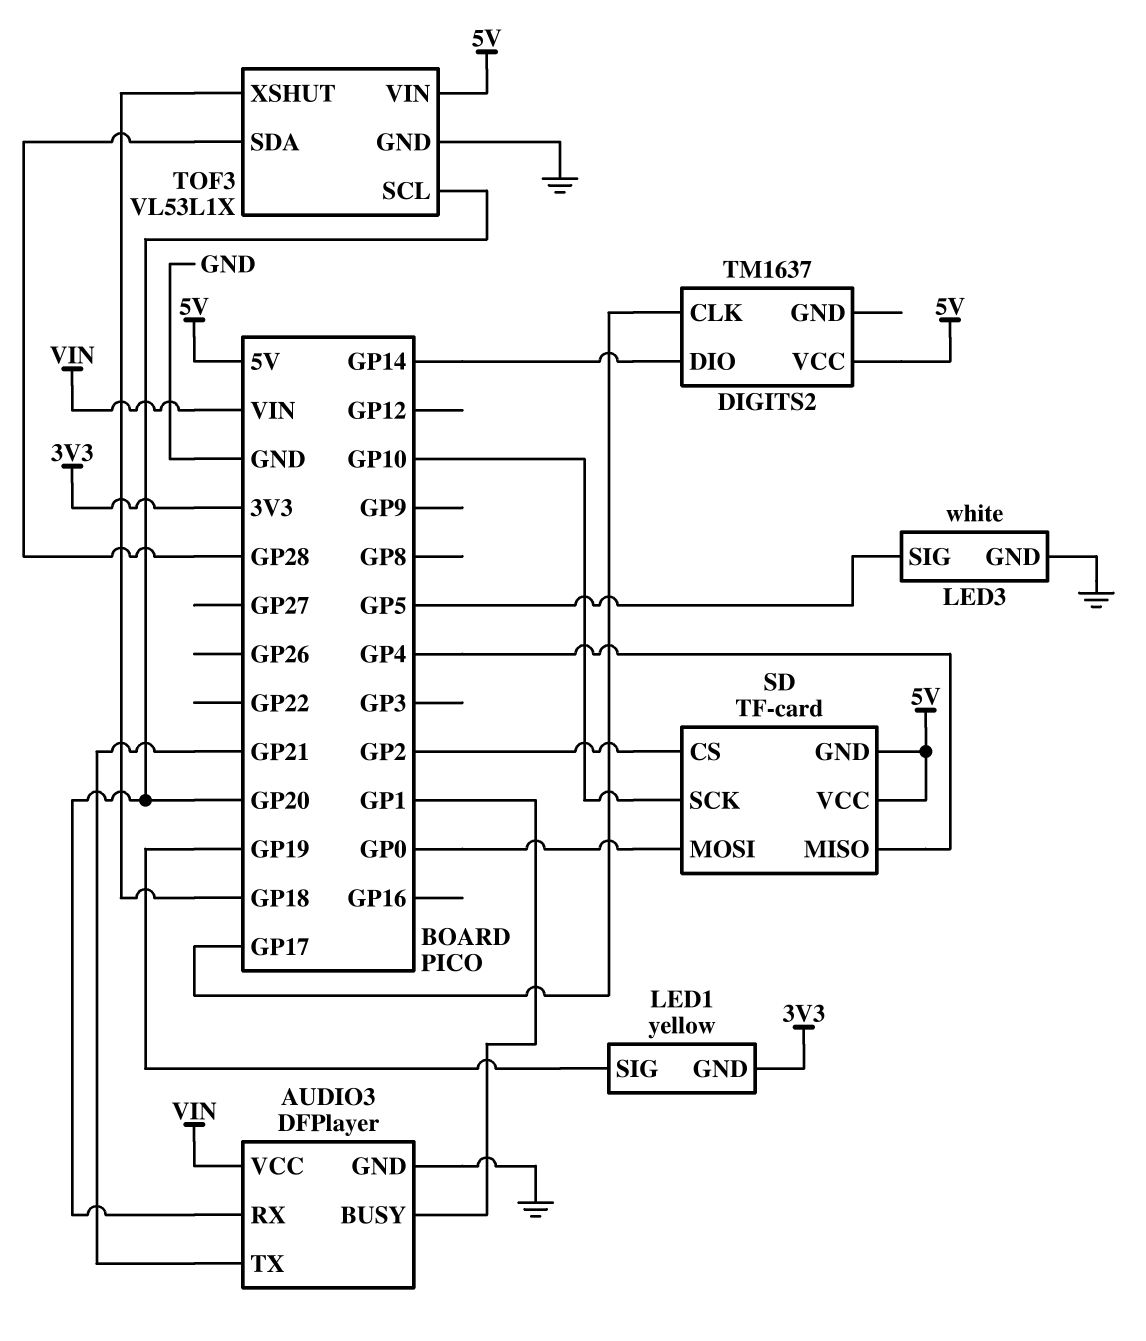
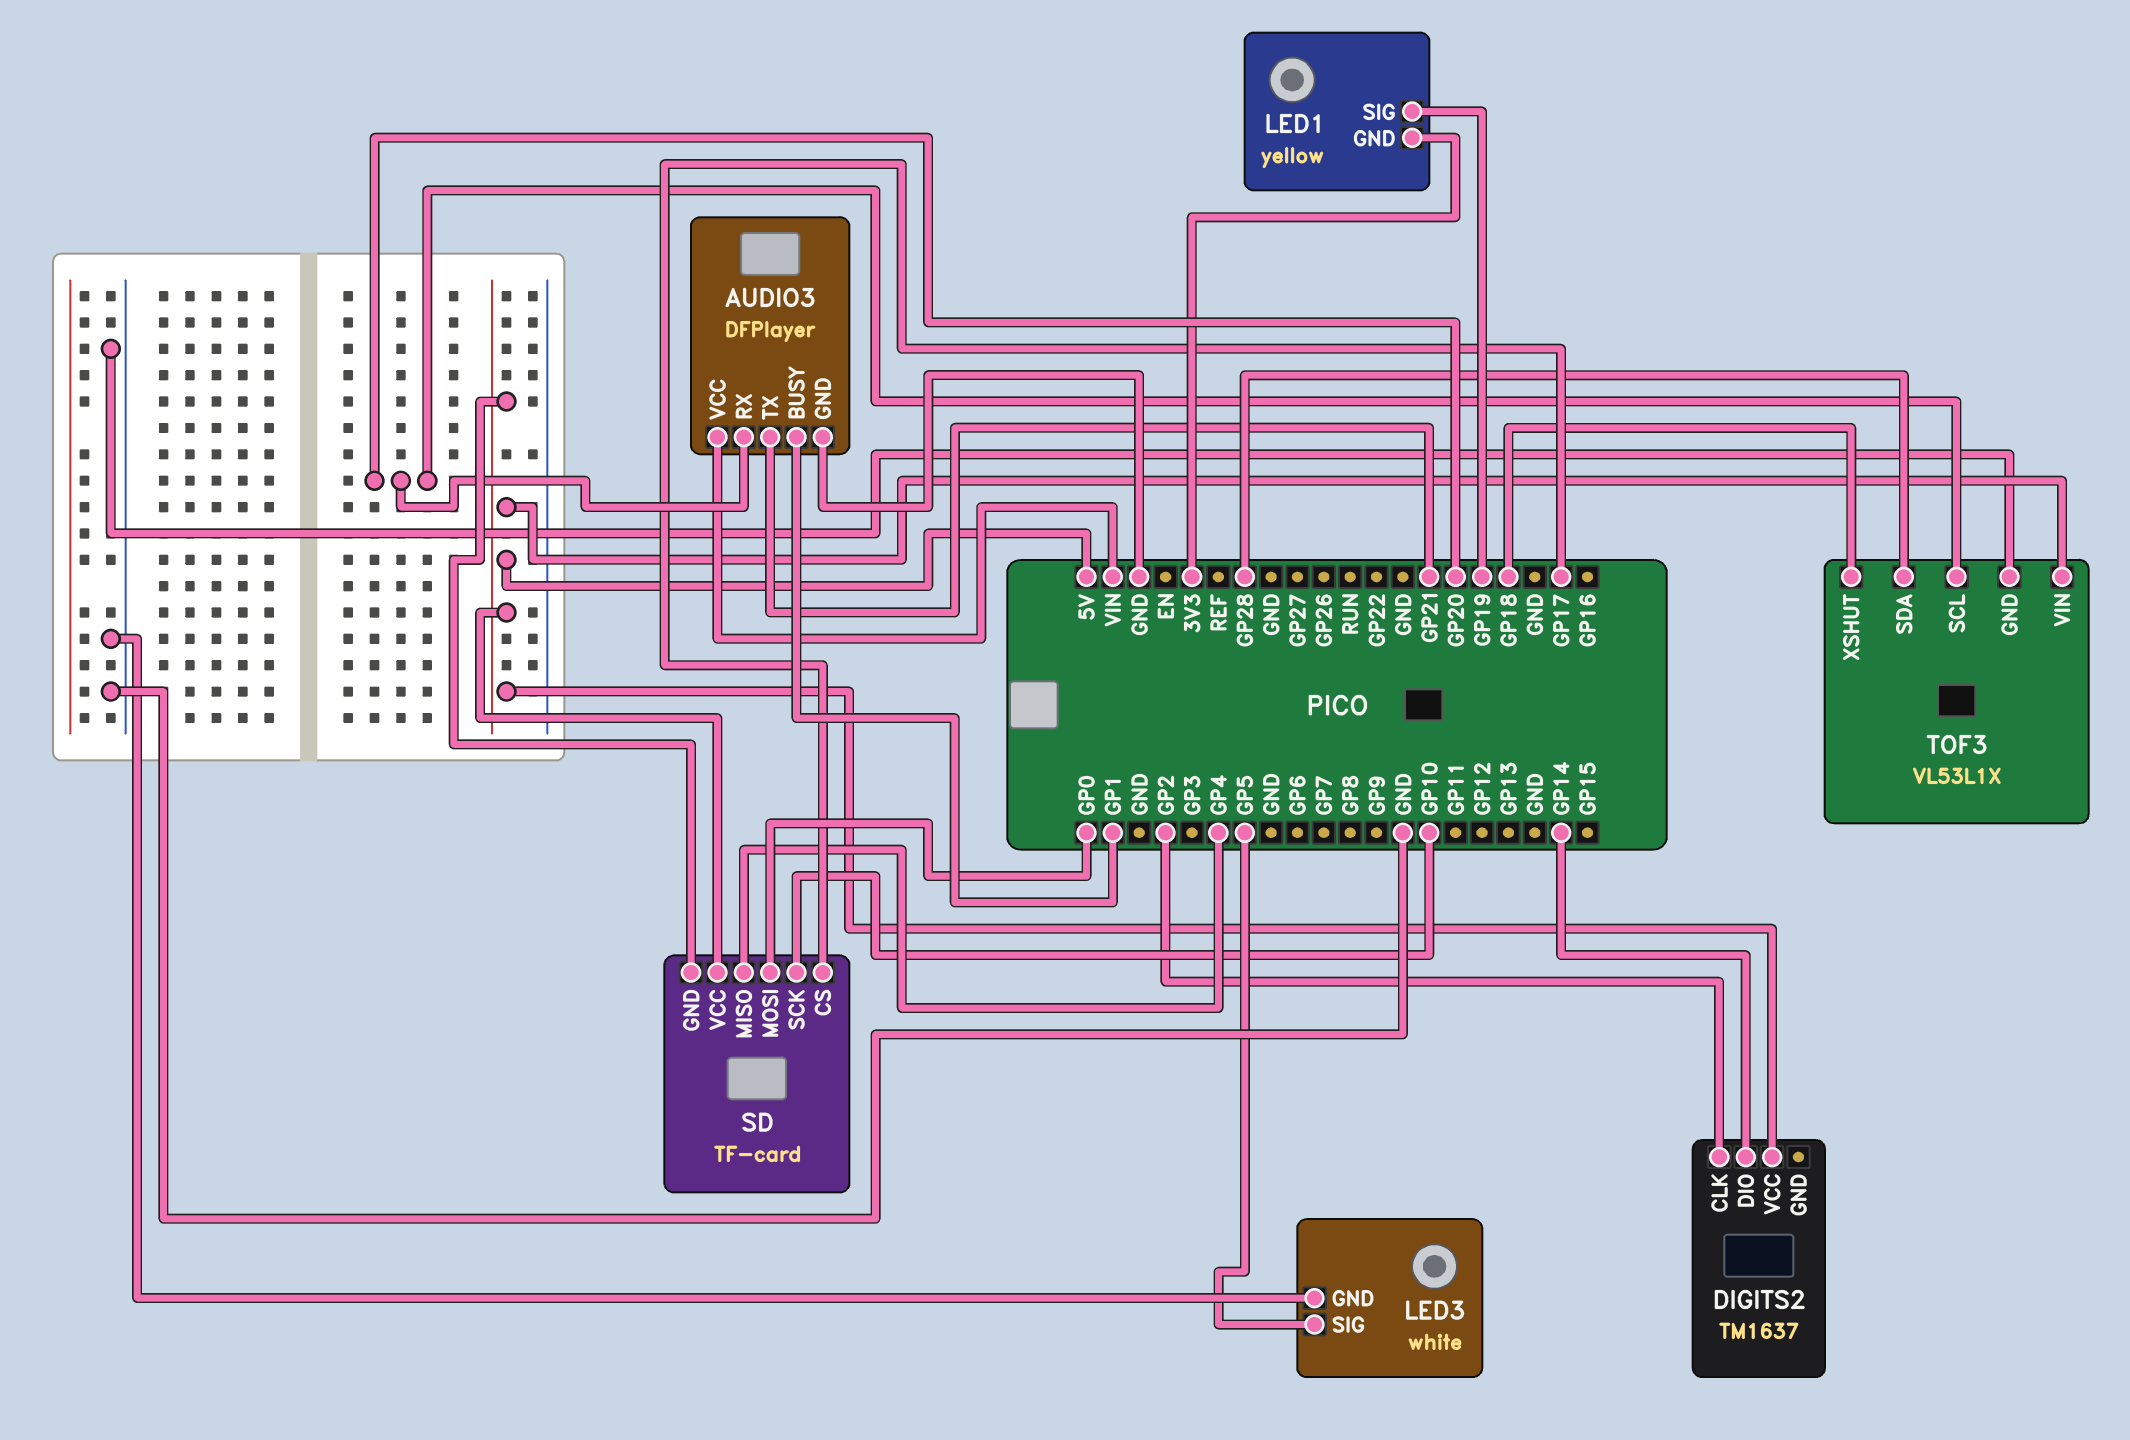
DIGITS2 pin CLK: GP17 -> GP2
SD pin CS: GP2 -> GP17

